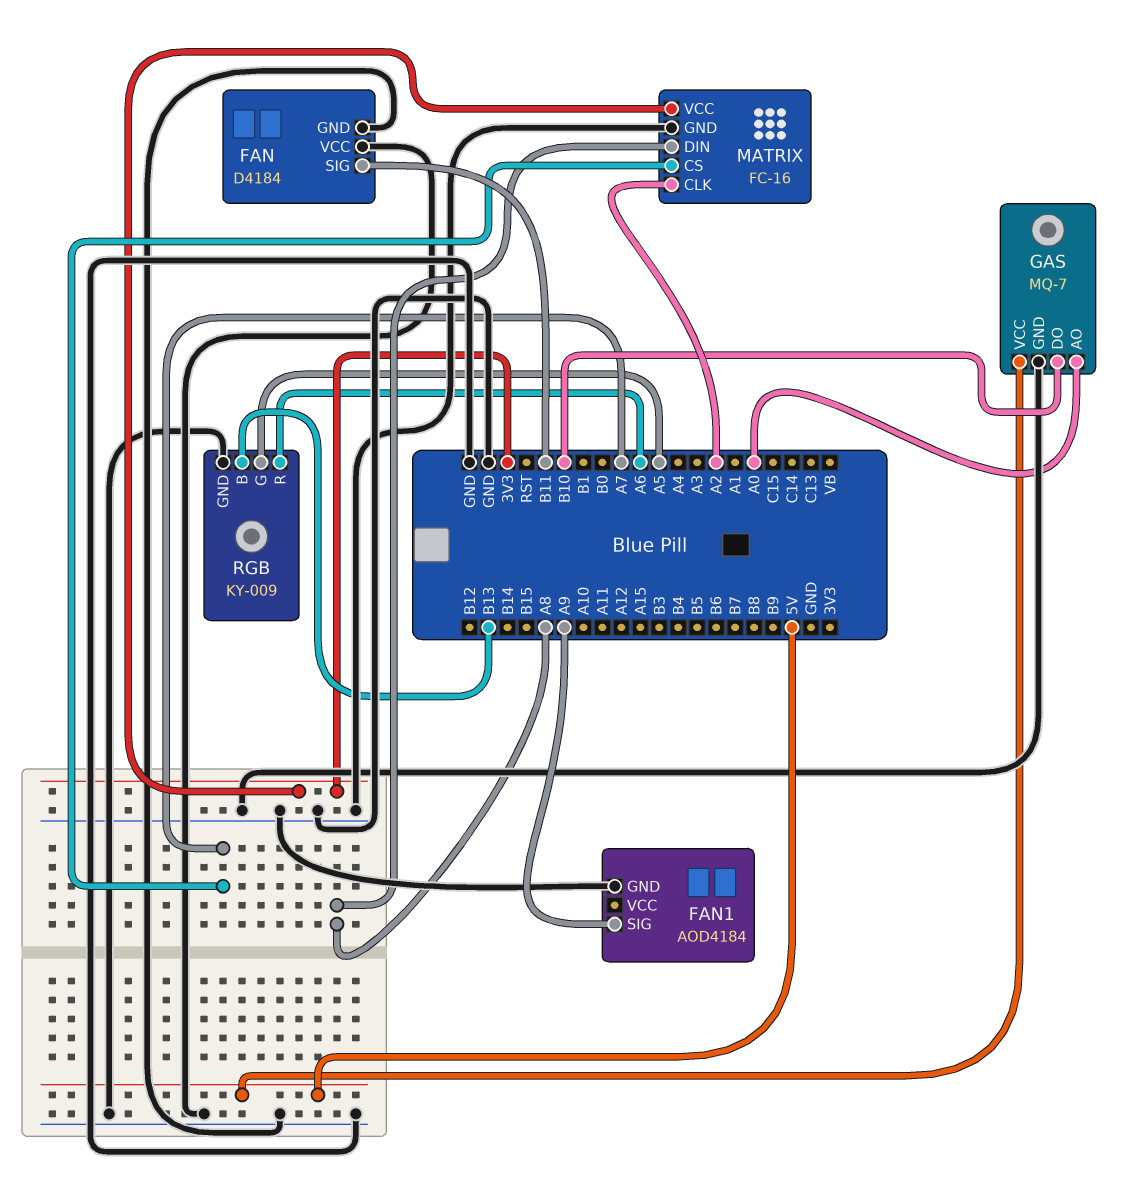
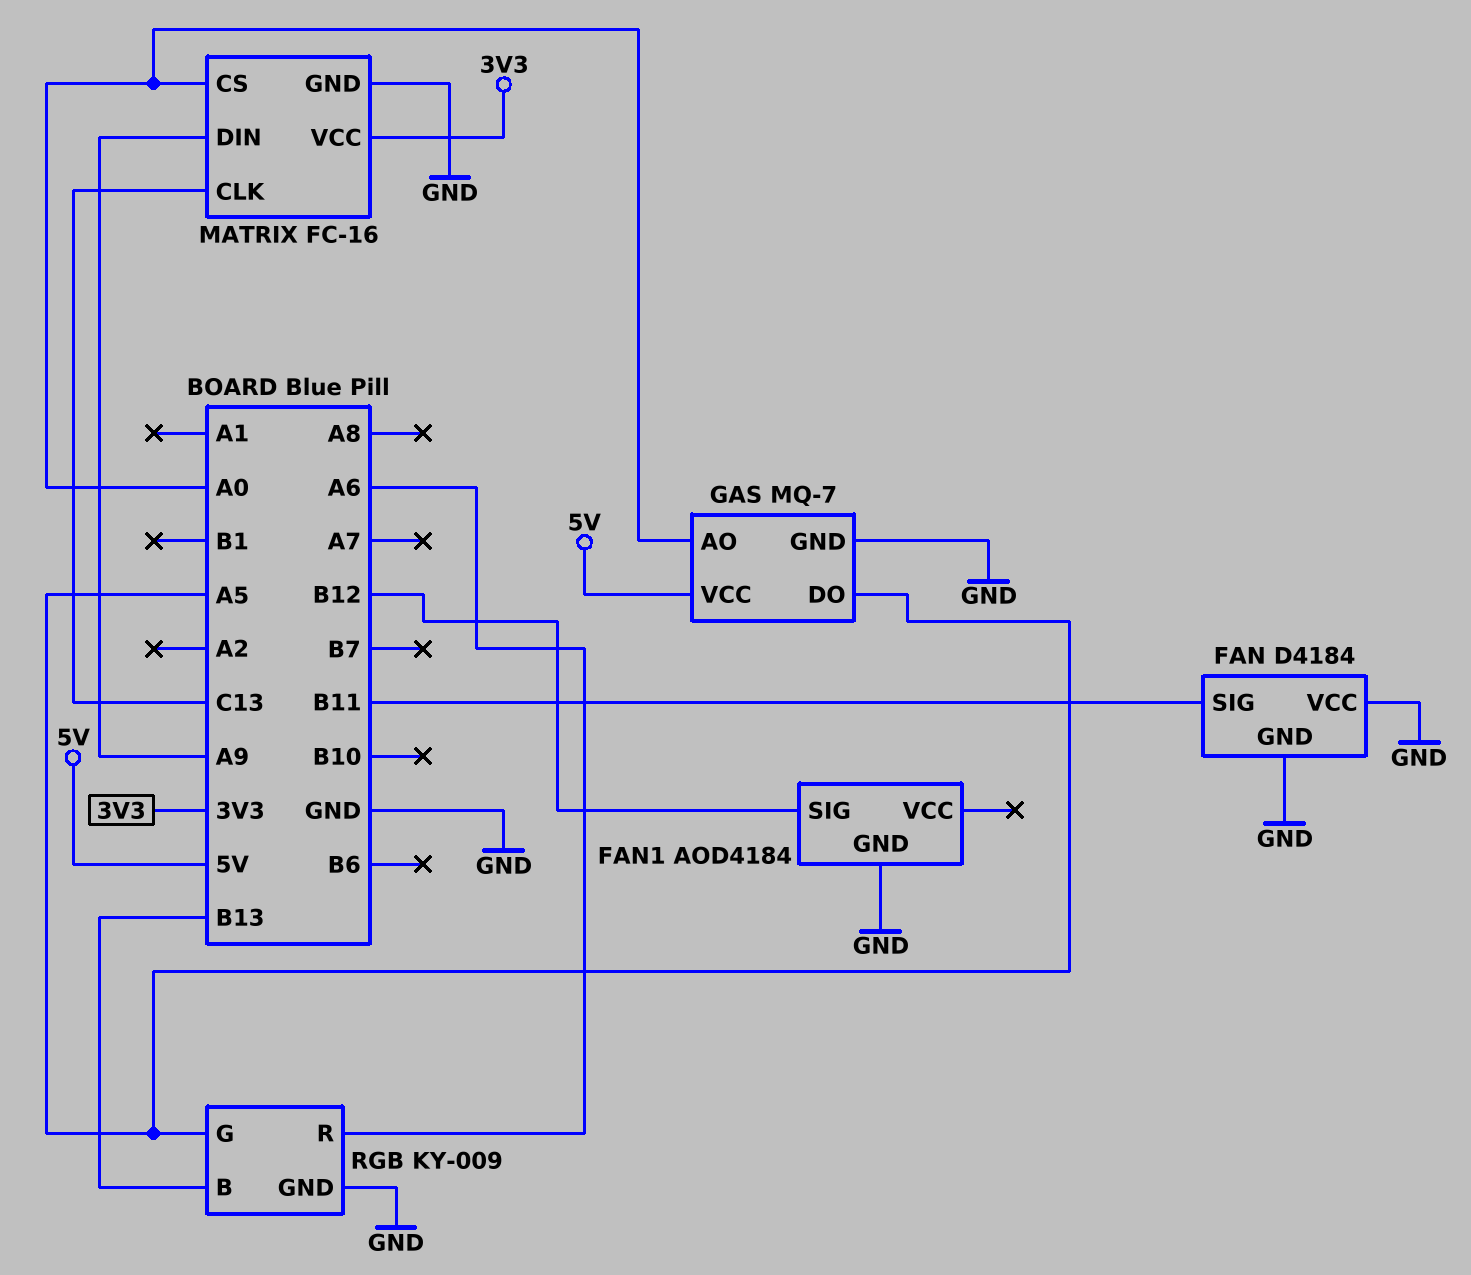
FAN1 pin SIG: A9 -> B12
GAS pin DO: B10 -> A5
MATRIX pin CLK: A2 -> C13
MATRIX pin CS: A7 -> A0
MATRIX pin DIN: A8 -> A9

